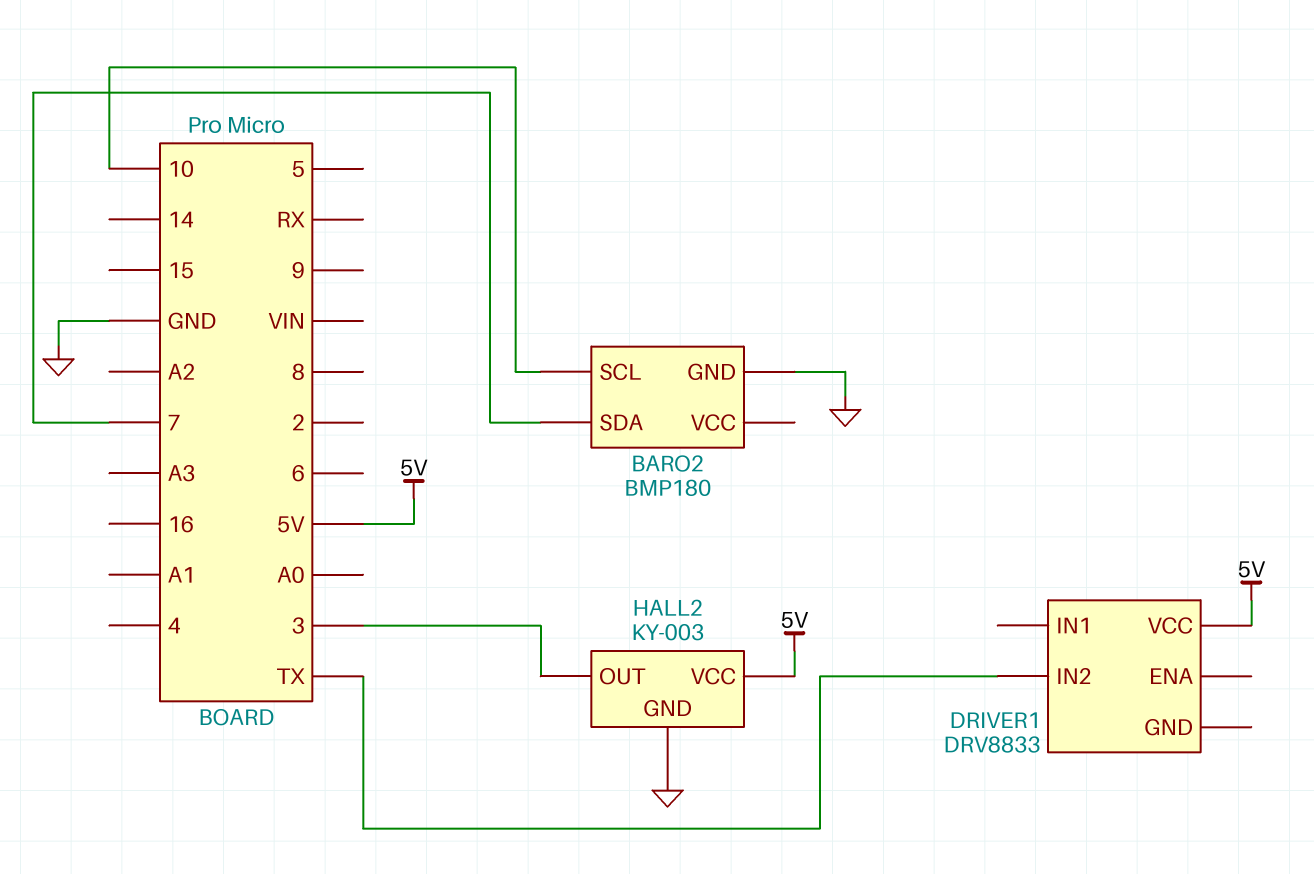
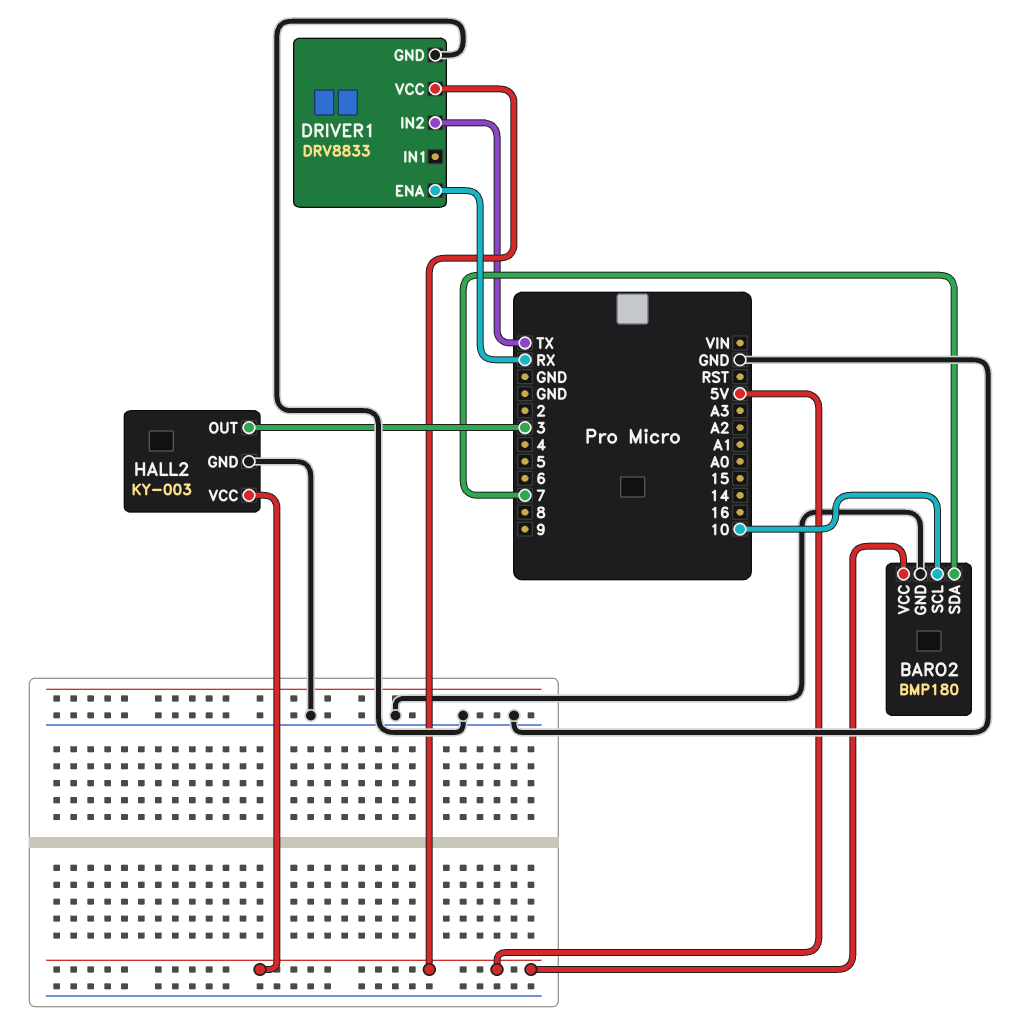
BARO2 pin VCC: none -> 5V
DRIVER1 pin ENA: none -> RX
DRIVER1 pin GND: none -> GND

